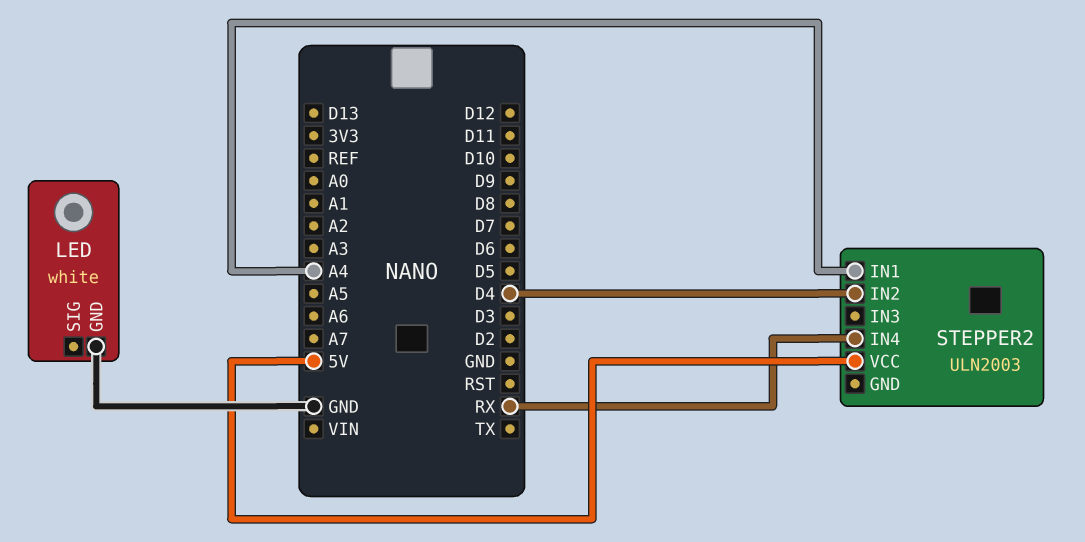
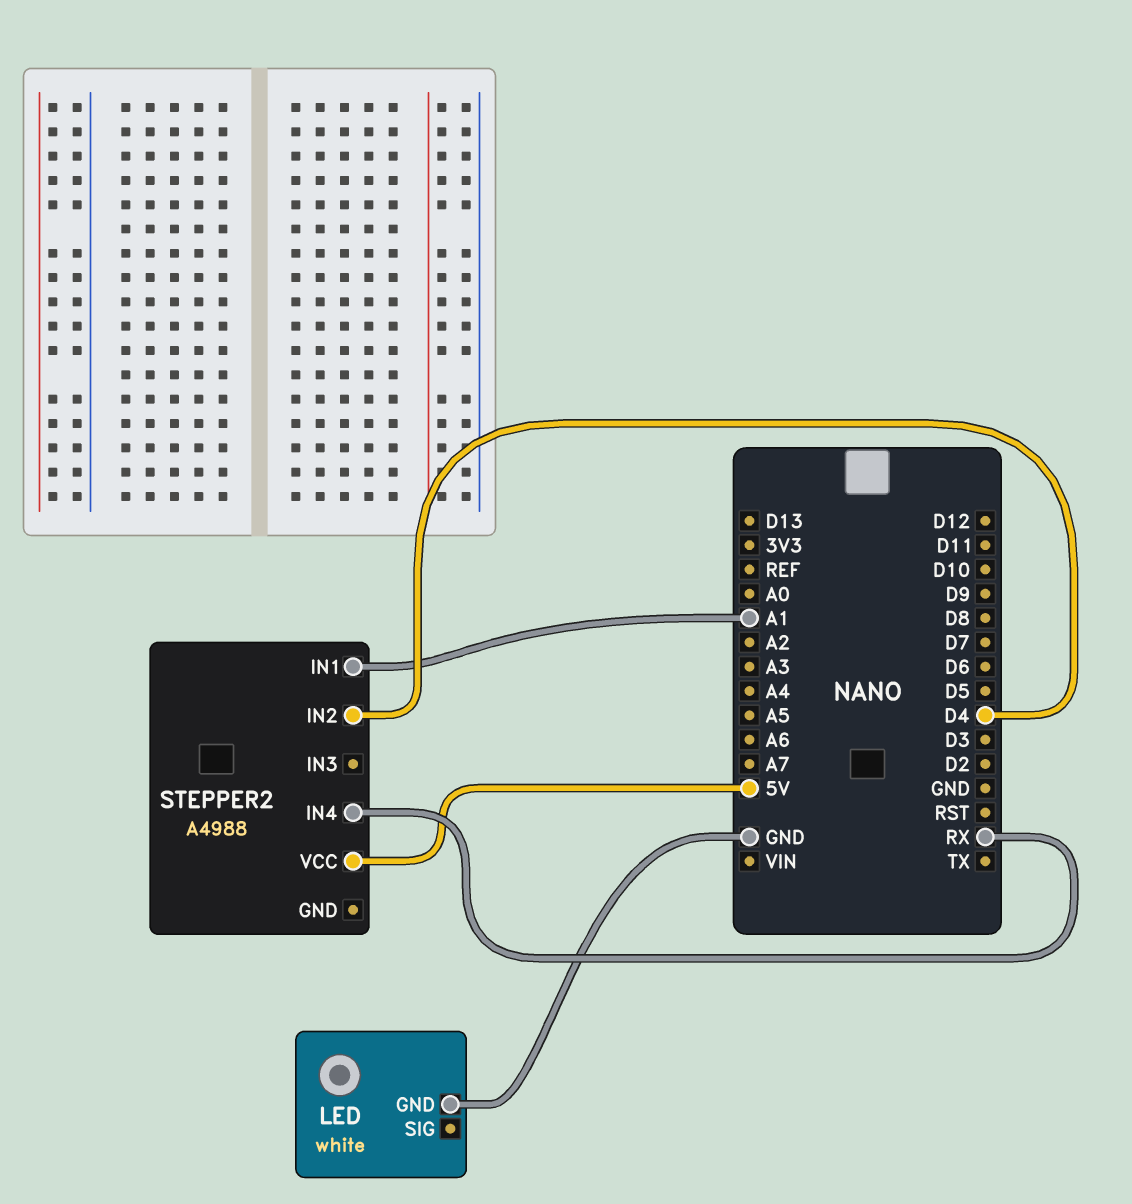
STEPPER2: ULN2003 -> A4988
STEPPER2 pin IN1: A4 -> A1

